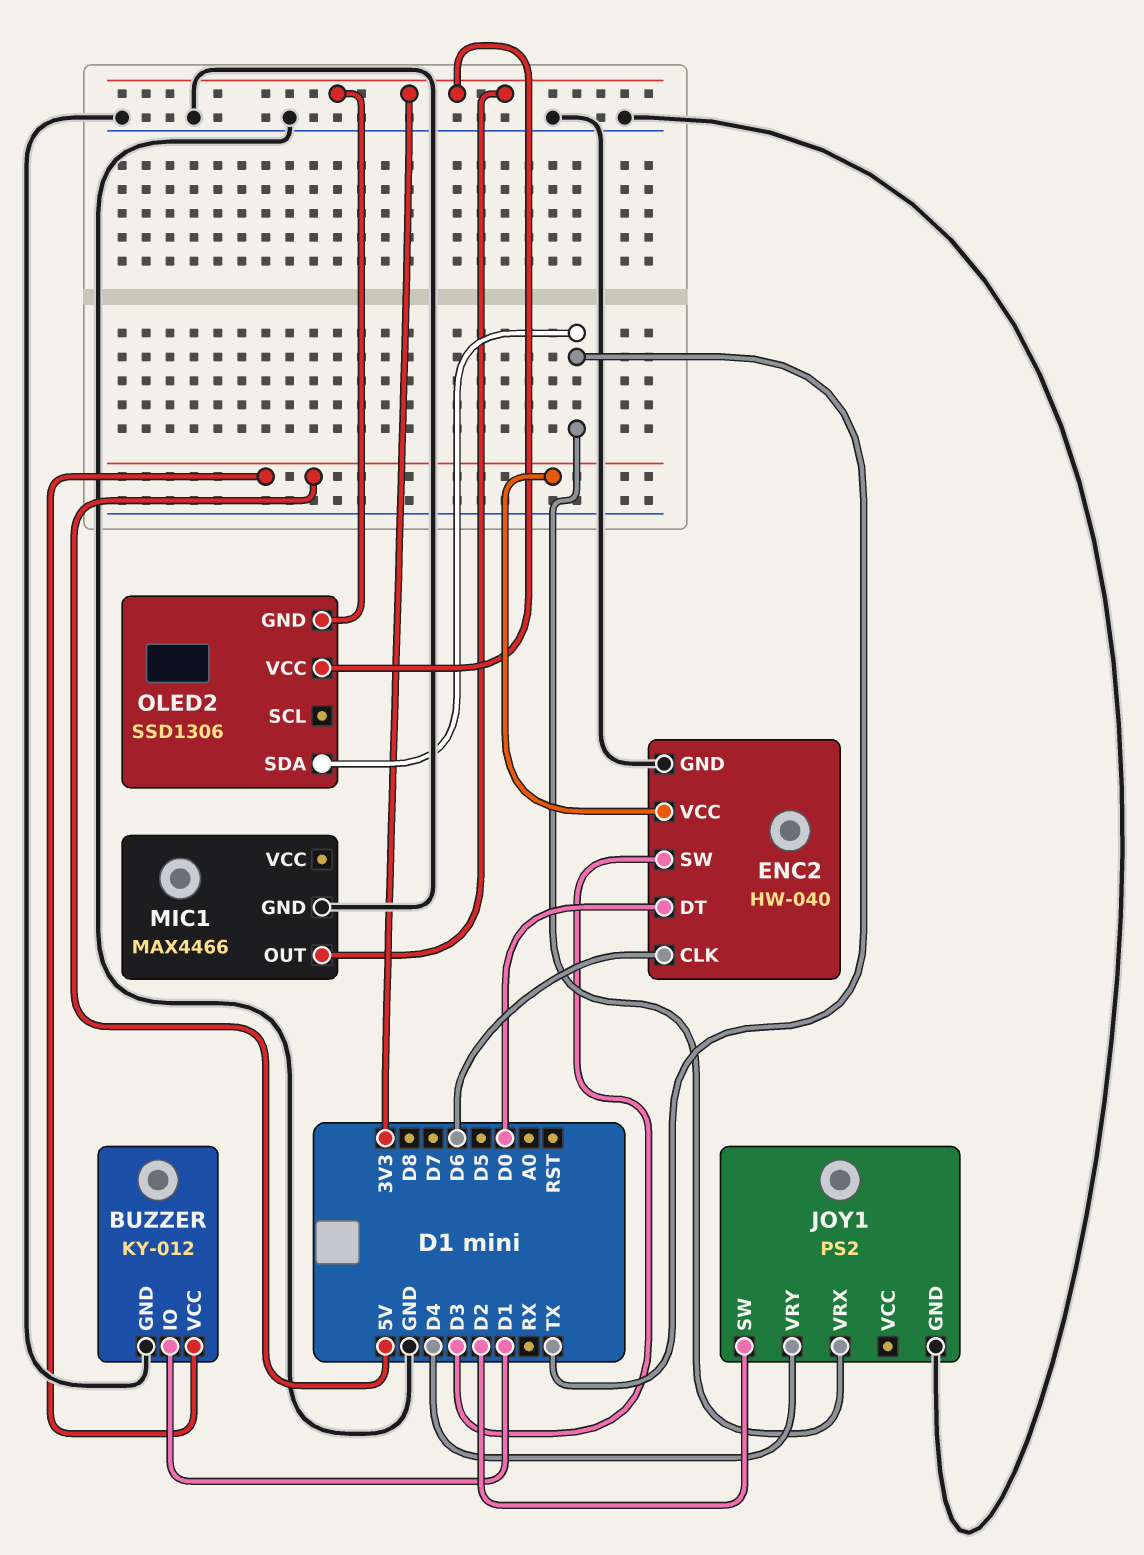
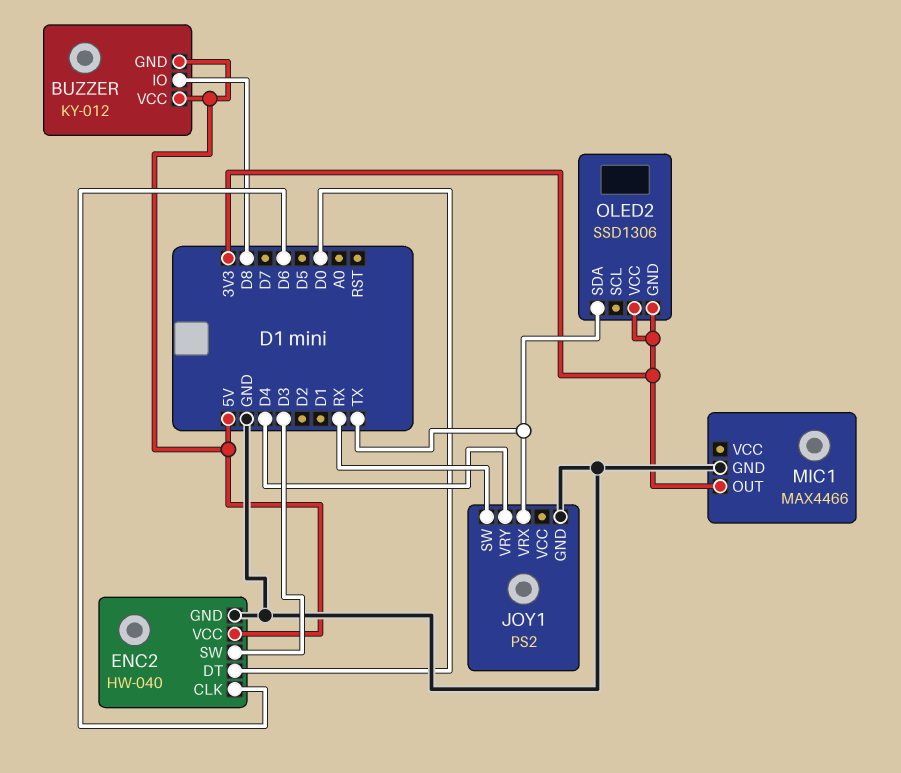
BUZZER pin GND: GND -> 5V
BUZZER pin IO: D1 -> D8
JOY1 pin SW: D2 -> RX

